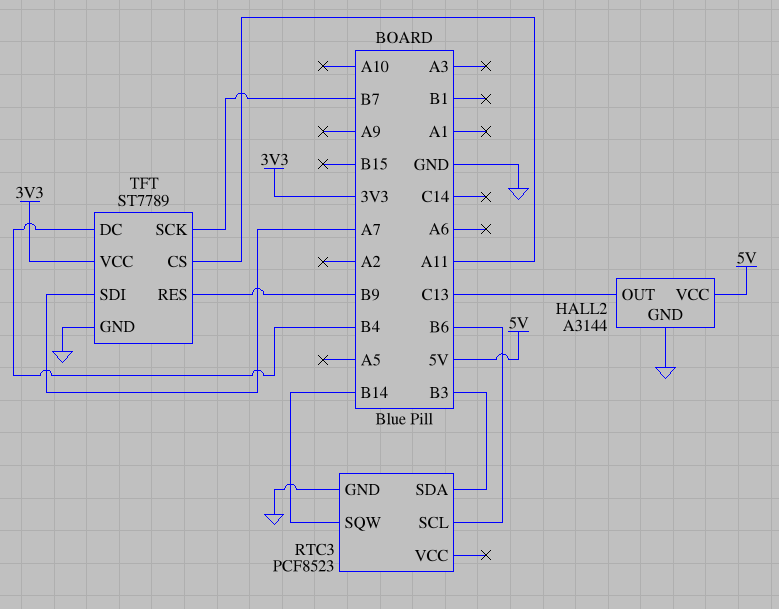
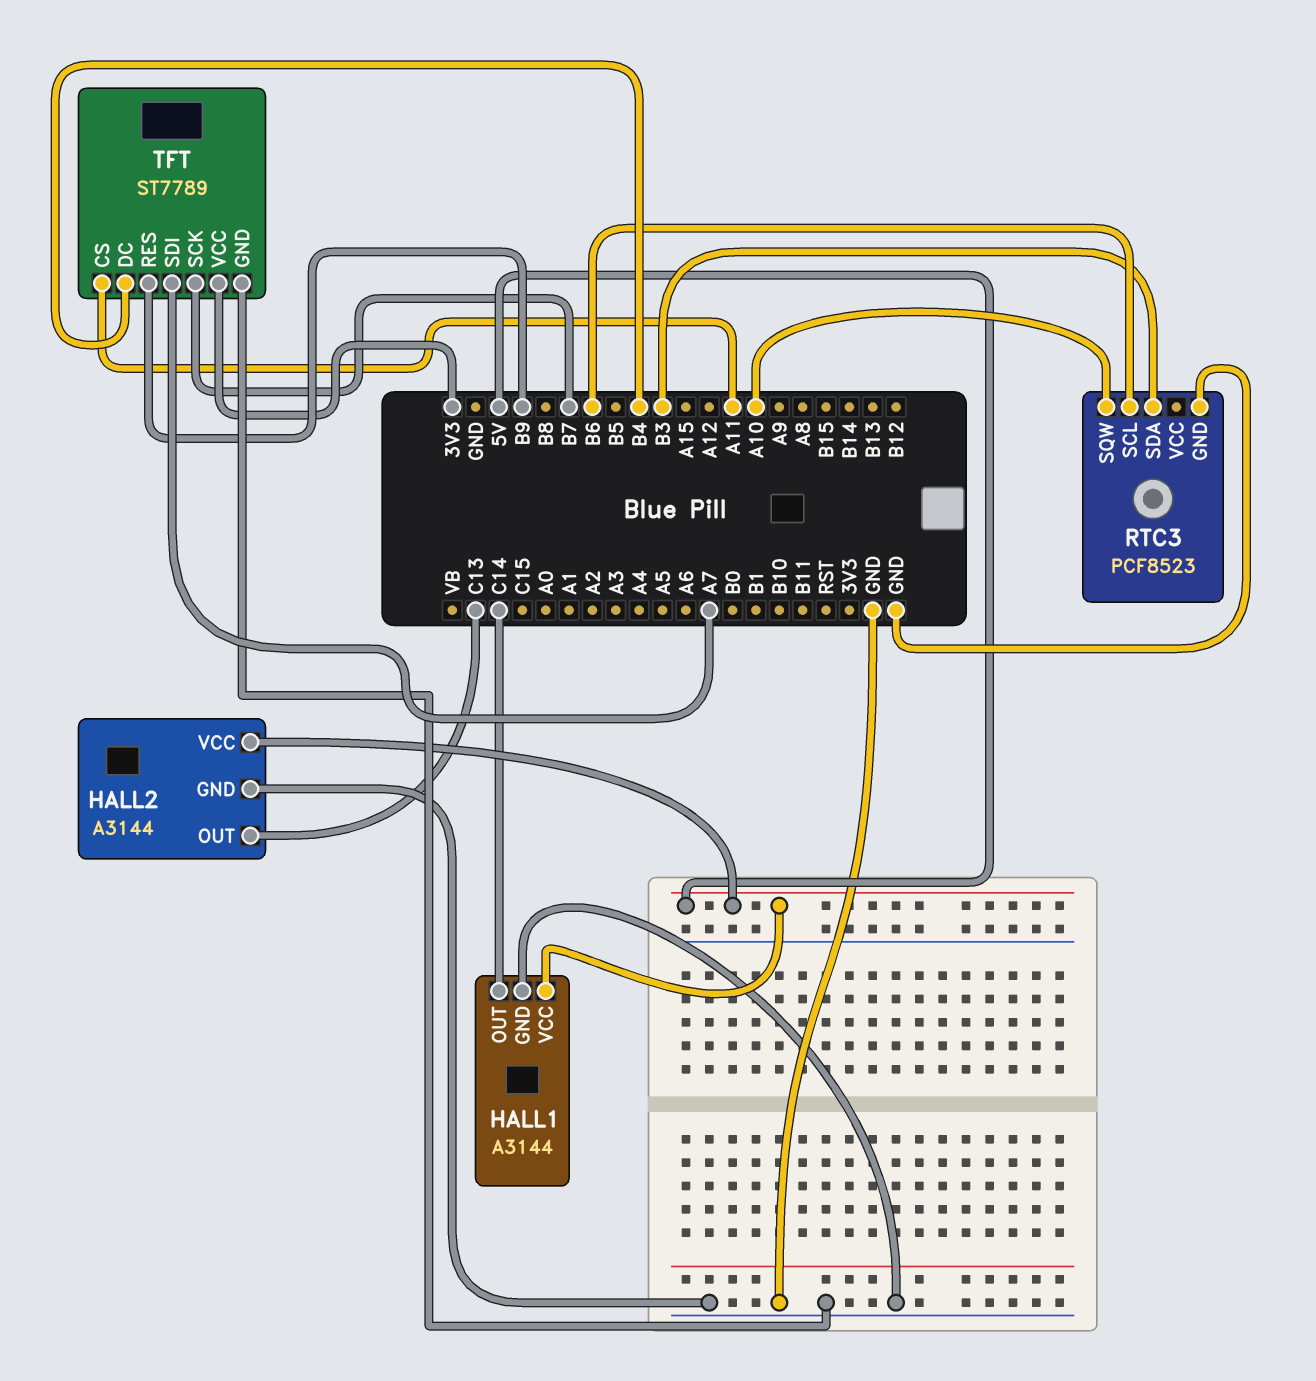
HALL1: none -> A3144
HALL1 pin GND: none -> GND
HALL1 pin OUT: none -> C14
HALL1 pin VCC: none -> 5V
RTC3 pin SQW: B14 -> A10

